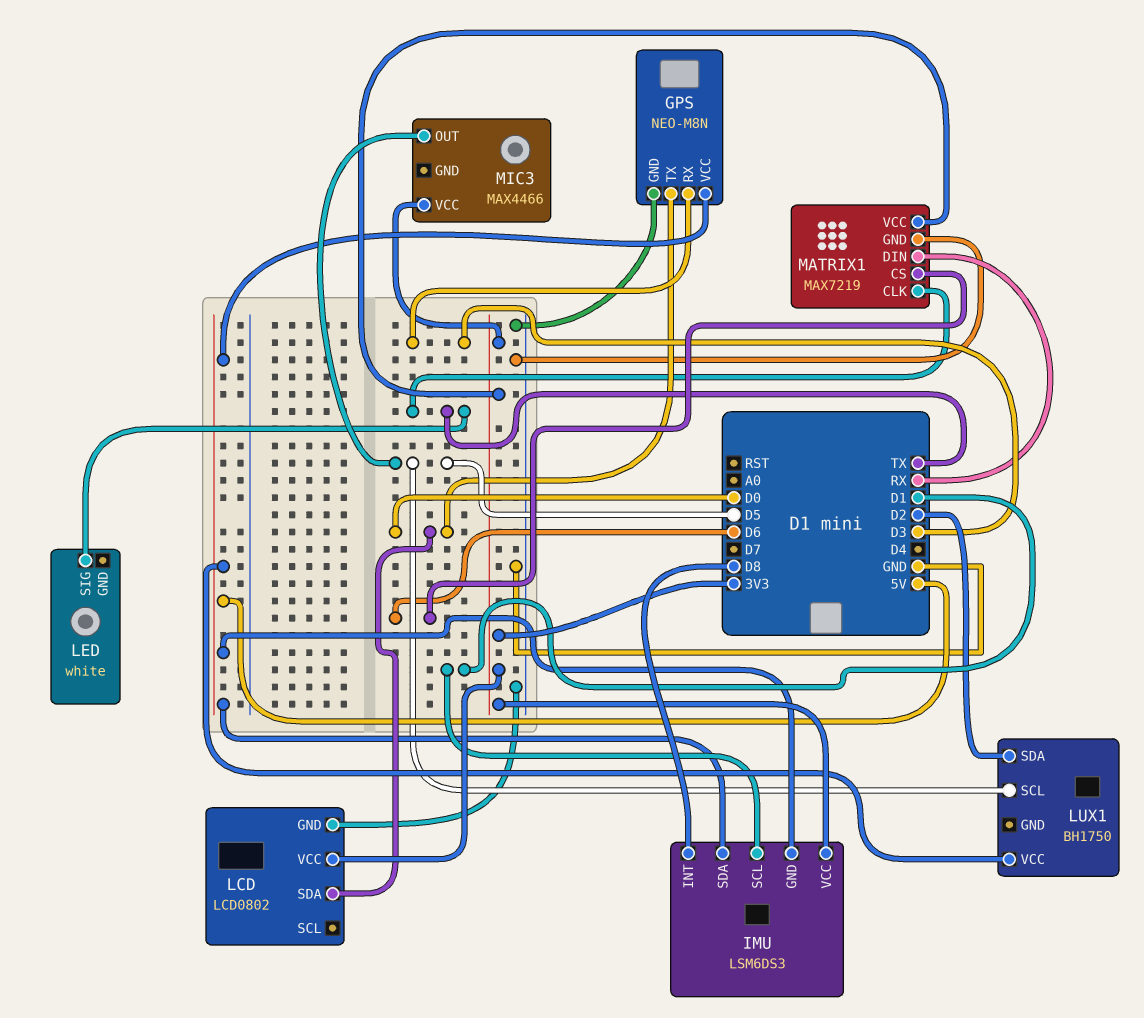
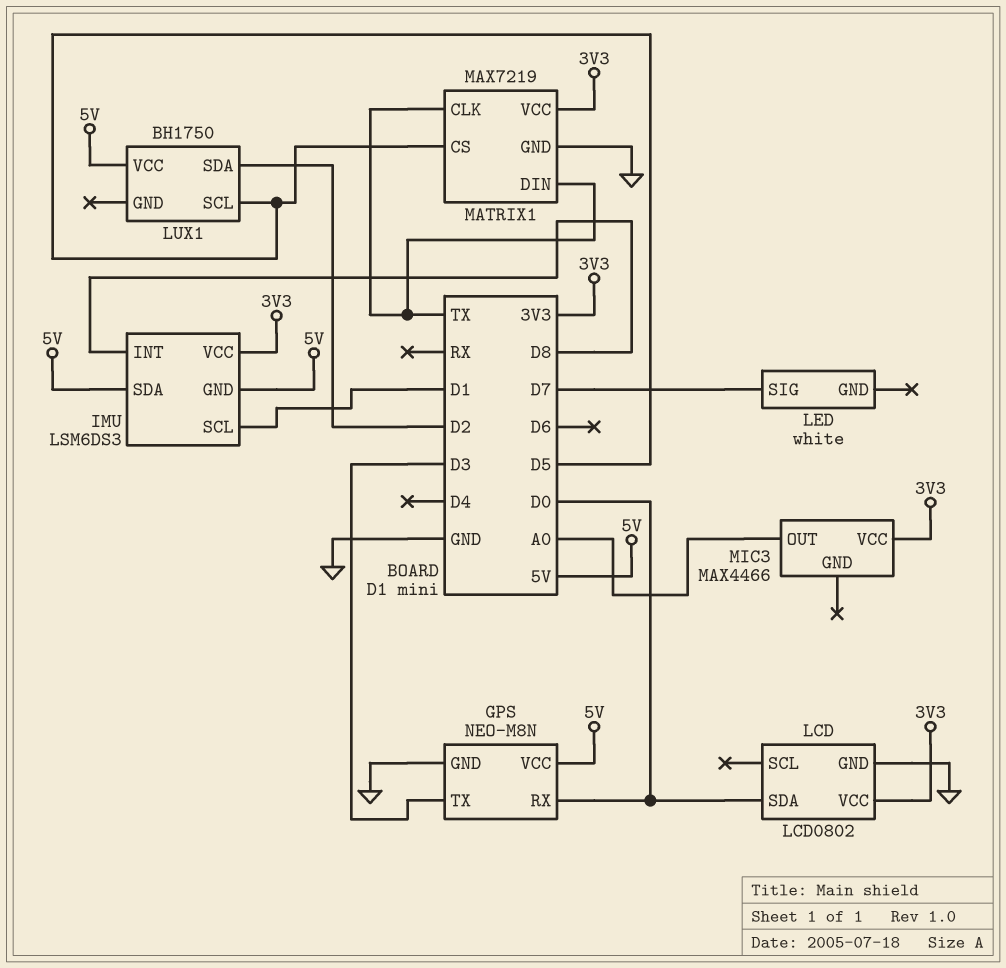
GPS pin RX: D3 -> D0
GPS pin TX: D0 -> D3
LED pin SIG: TX -> D7
MATRIX1 pin CS: D6 -> D5
MATRIX1 pin DIN: RX -> TX
MIC3 pin OUT: D5 -> A0

